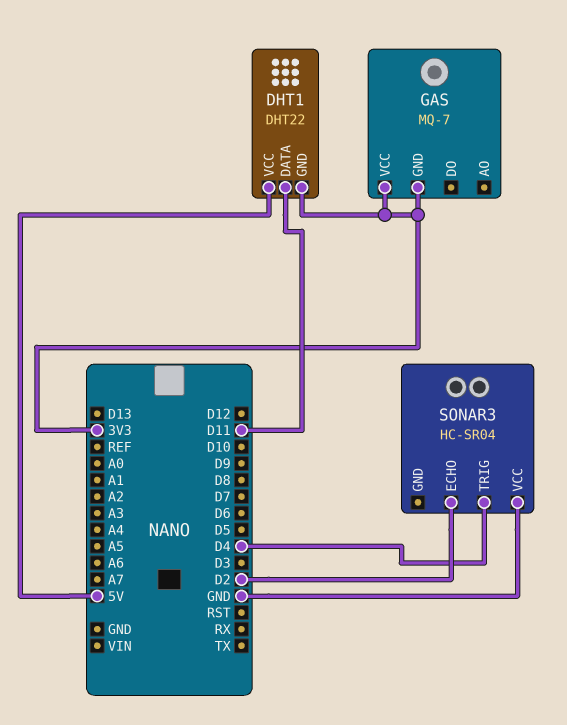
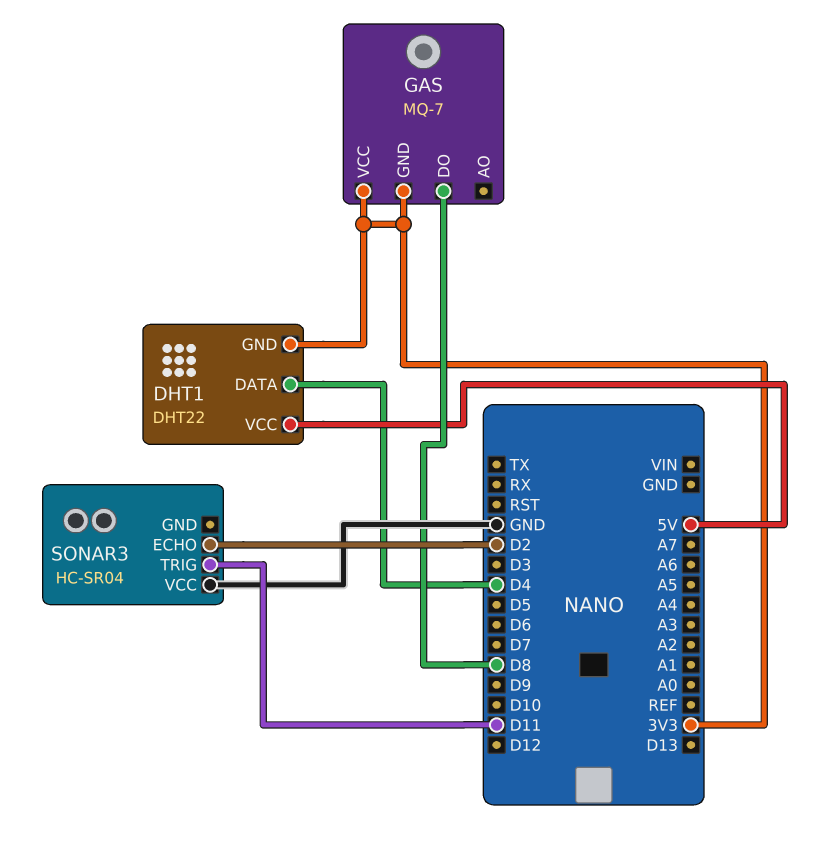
DHT1 pin DATA: D11 -> D4
GAS pin DO: none -> D8
SONAR3 pin TRIG: D4 -> D11

